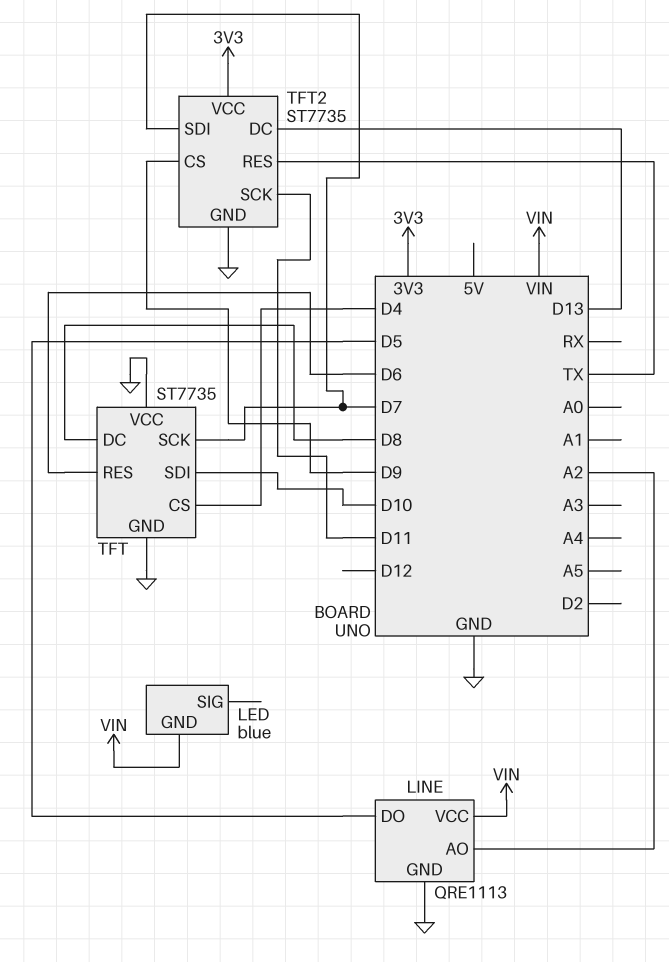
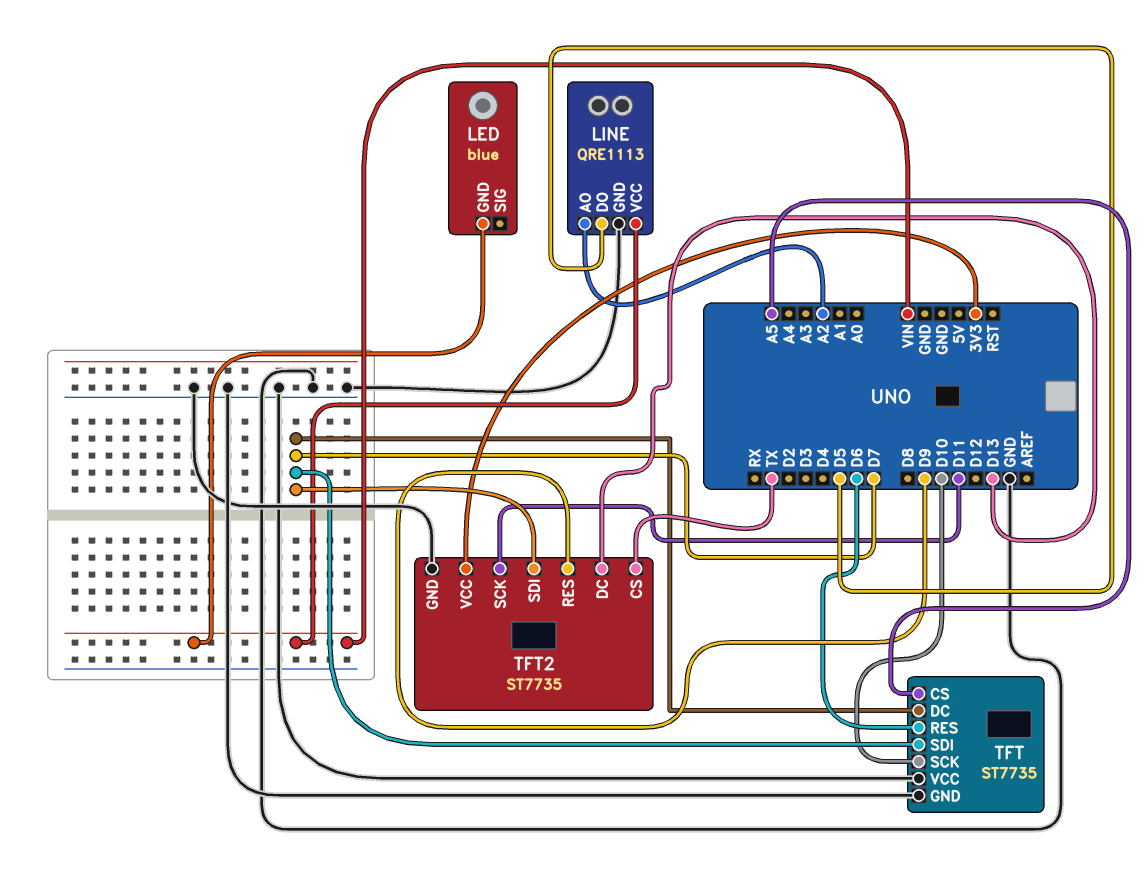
TFT pin CS: D4 -> A5
TFT pin DC: D8 -> D7
TFT pin SCK: D7 -> D10
TFT pin SDI: D10 -> D7
TFT2 pin CS: D9 -> TX
TFT2 pin RES: TX -> D9

